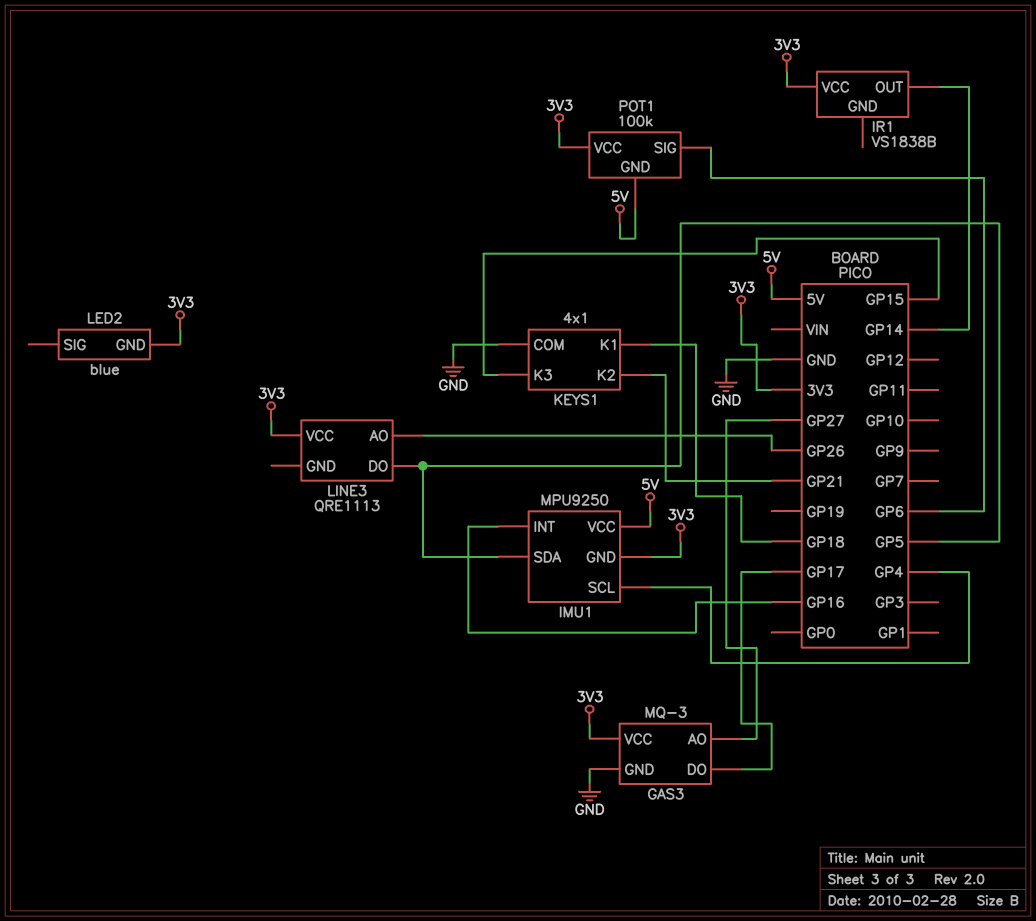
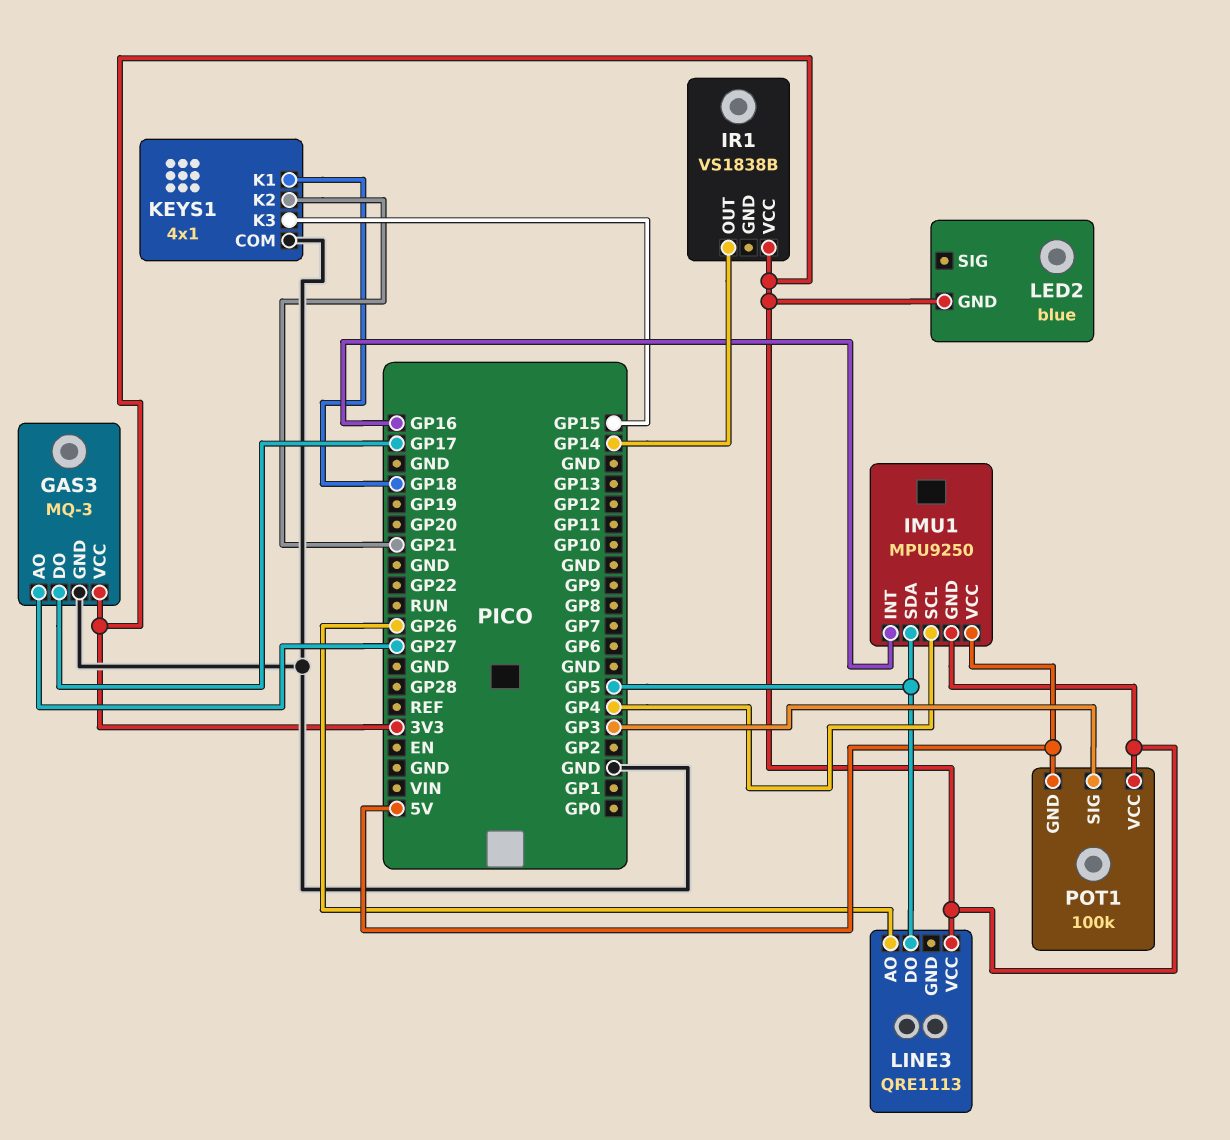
POT1 pin SIG: GP6 -> GP3

